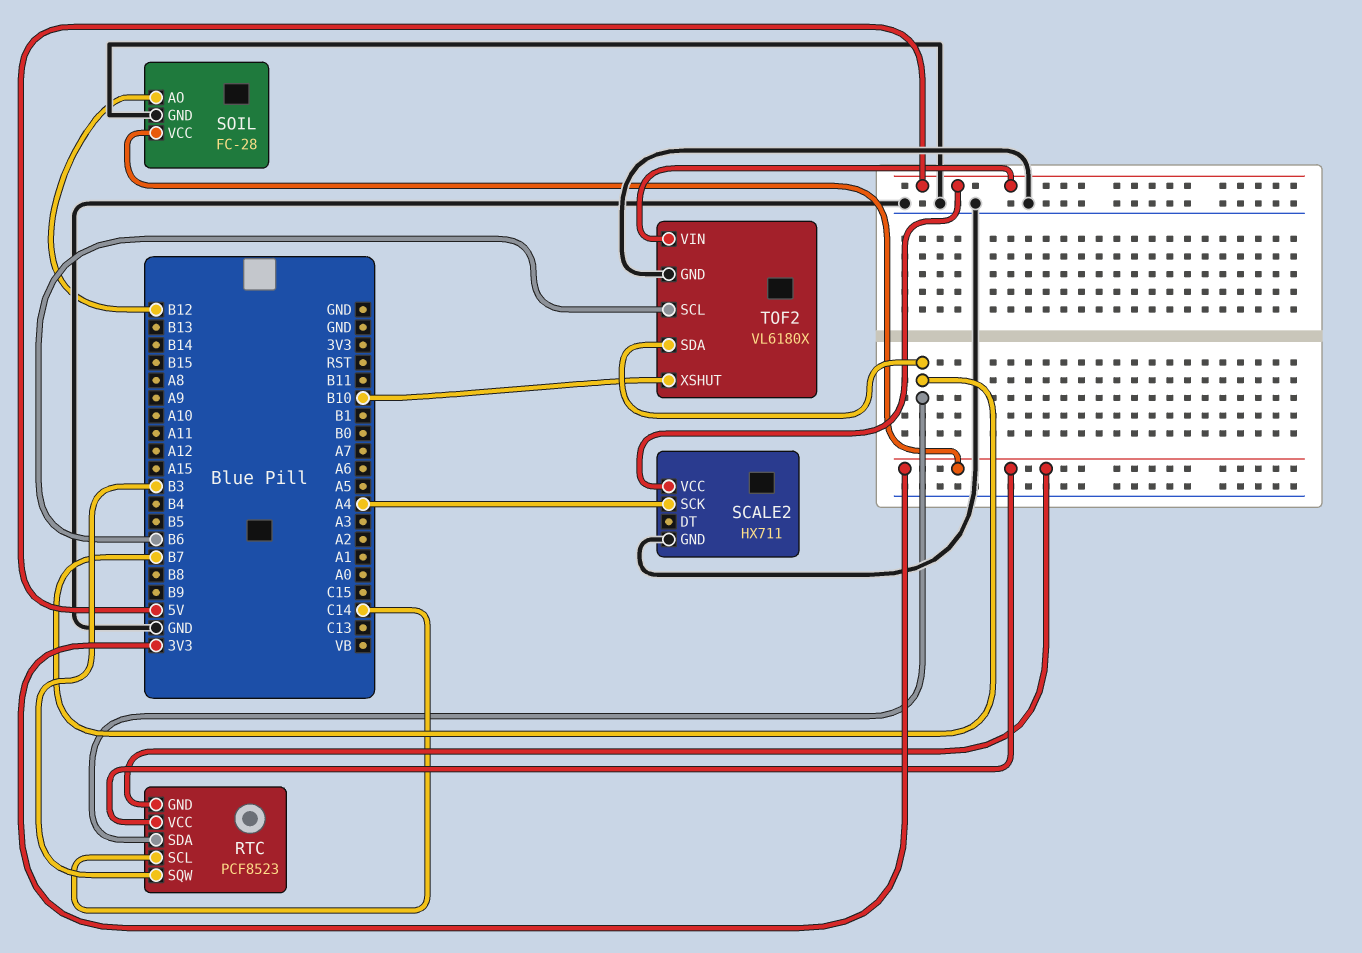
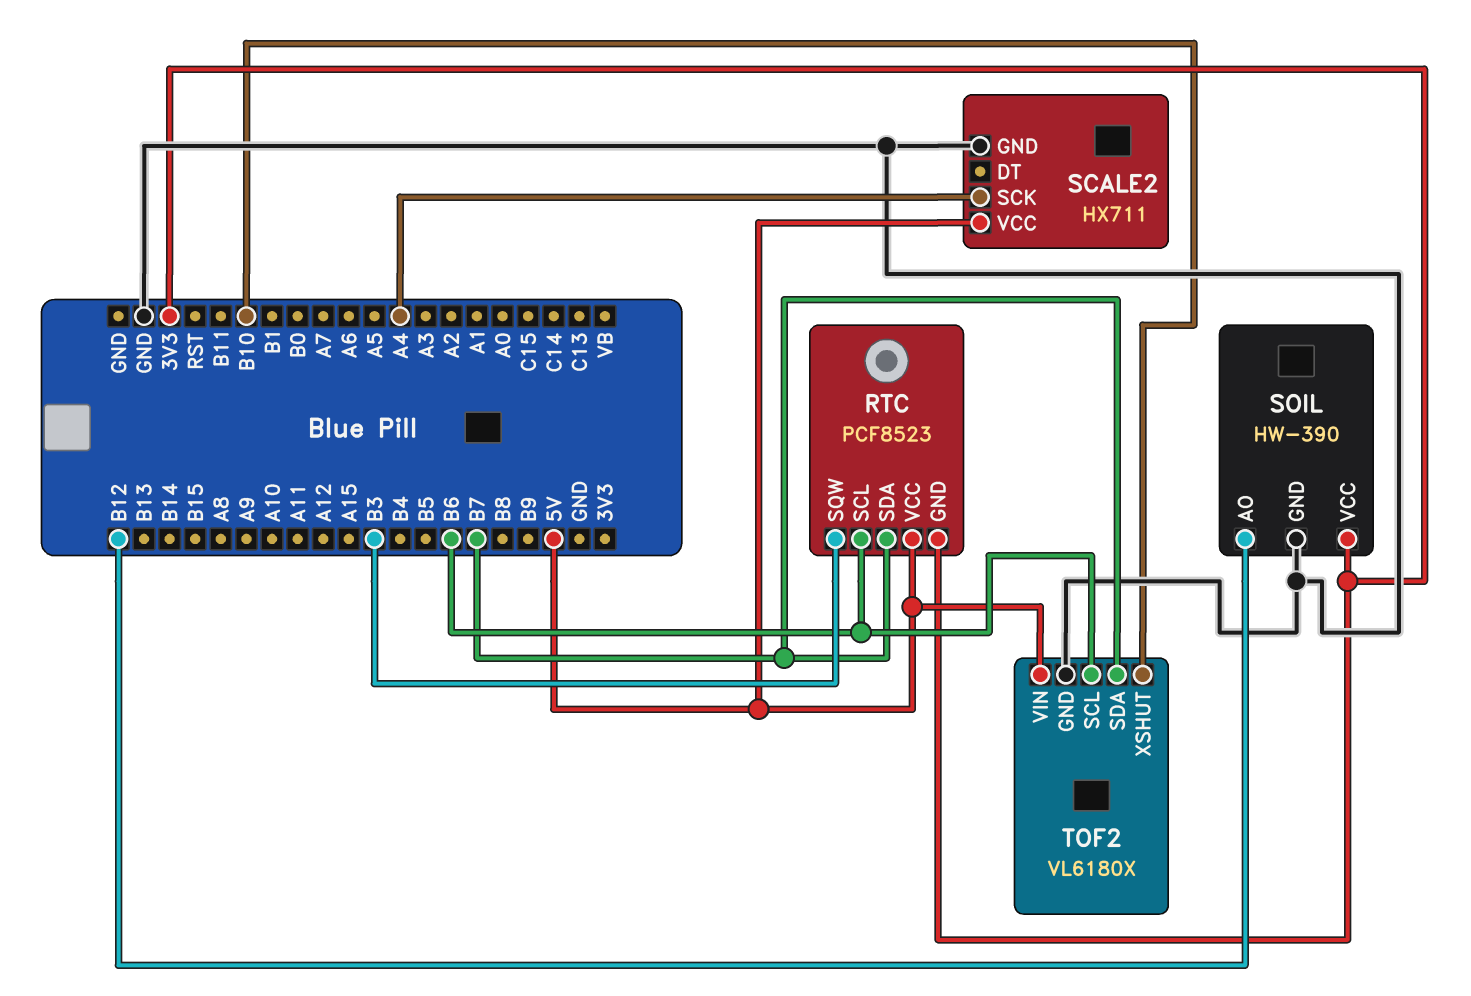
RTC pin SCL: C14 -> B6
RTC pin VCC: 3V3 -> 5V
SOIL: FC-28 -> HW-390

